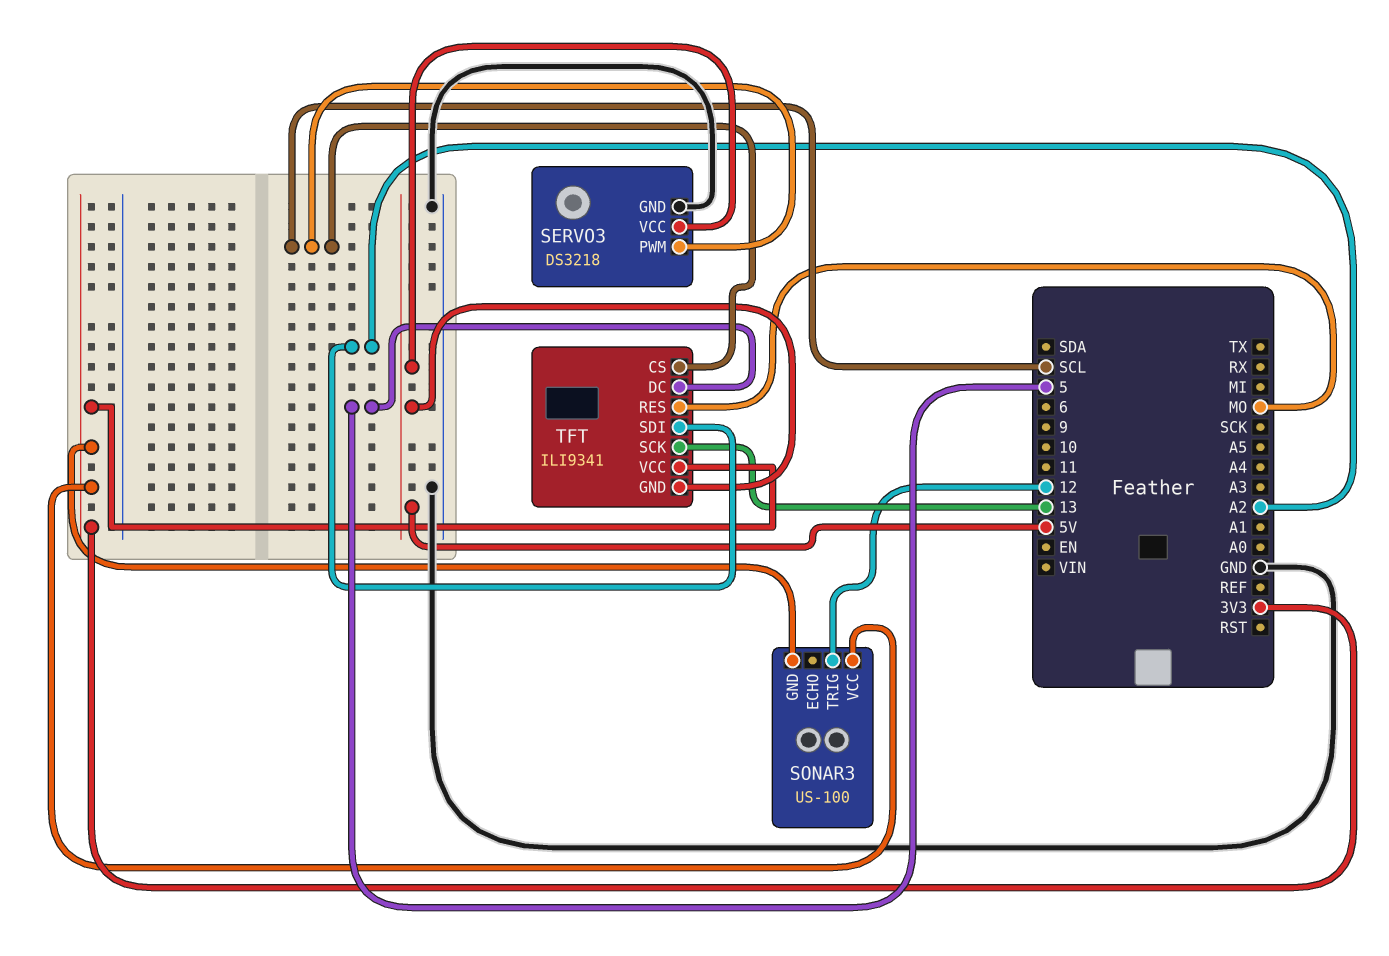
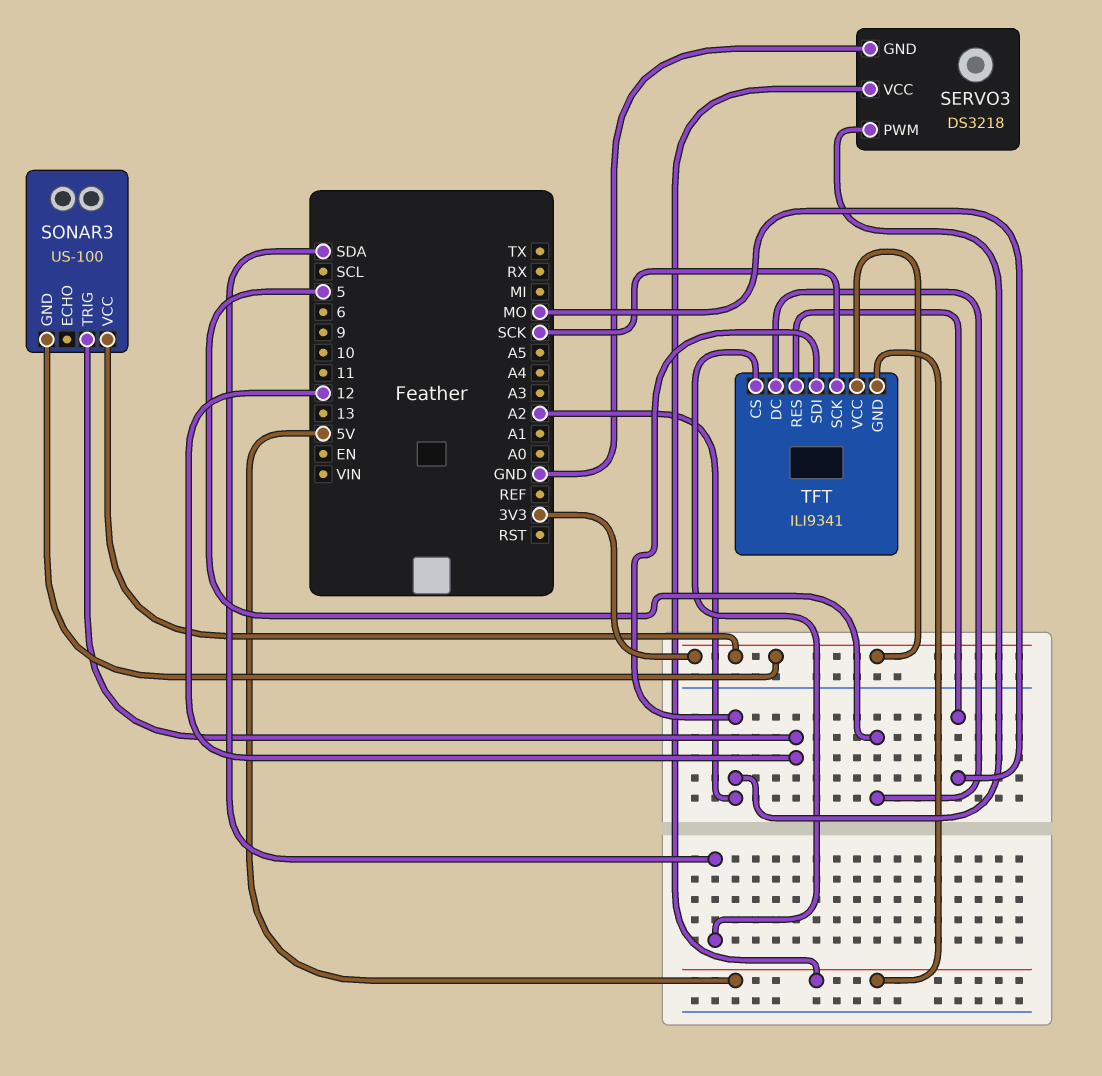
SERVO3 pin PWM: SCL -> A2
TFT pin CS: SCL -> SDA
TFT pin SCK: 13 -> SCK

